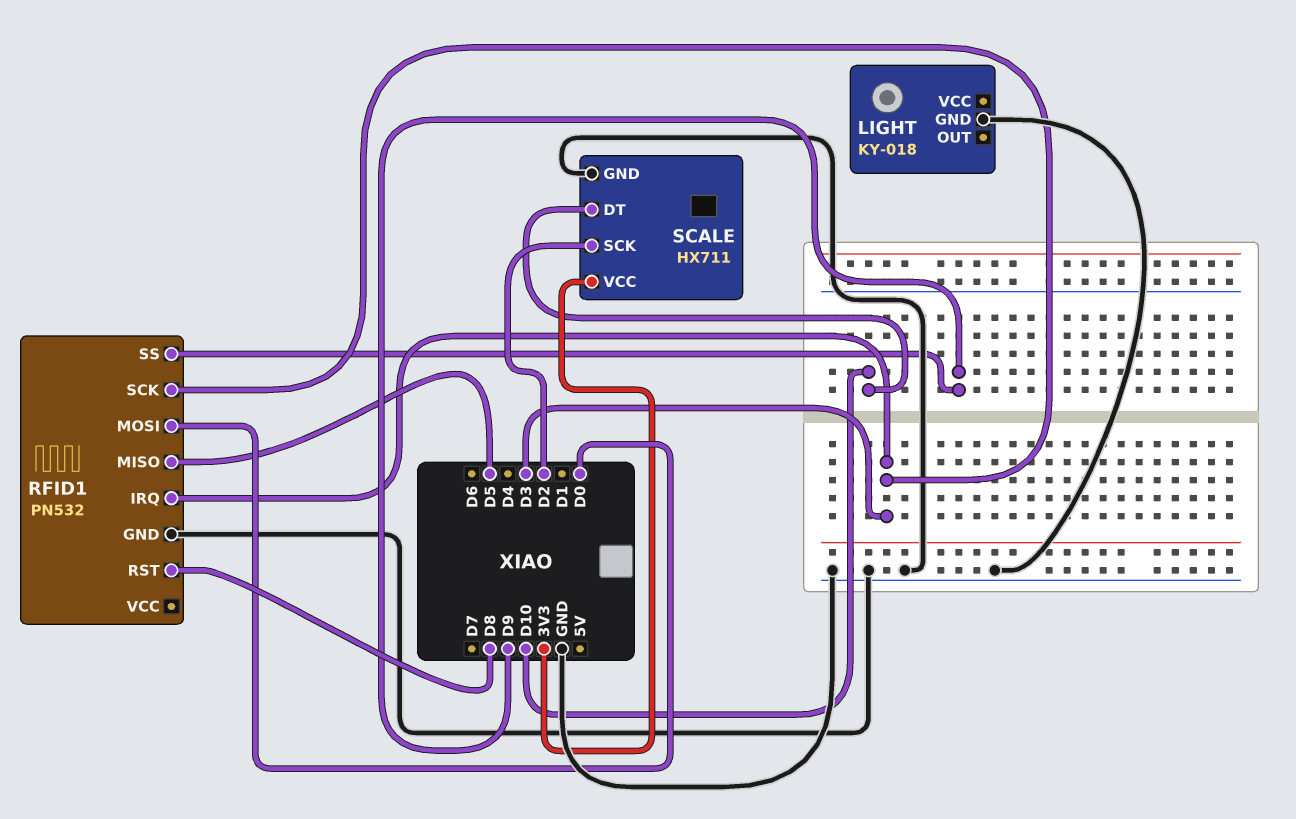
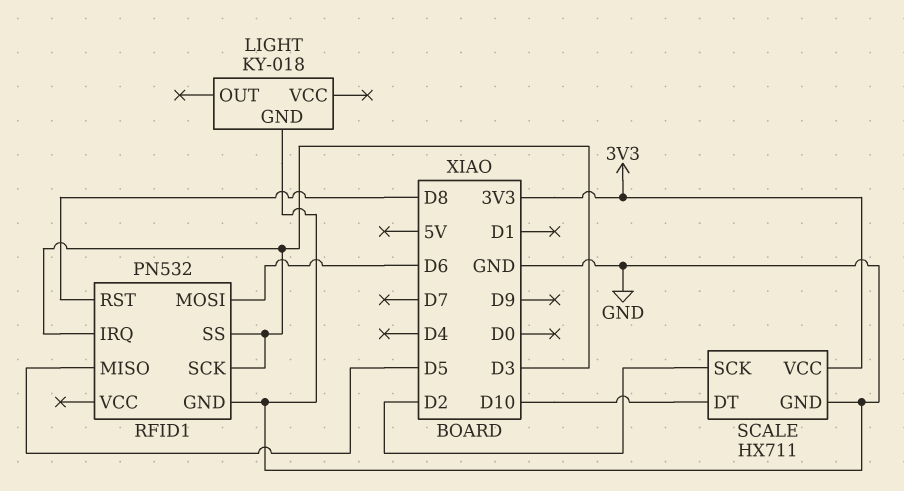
RFID1 pin MOSI: D0 -> D6
RFID1 pin SS: D9 -> D3

